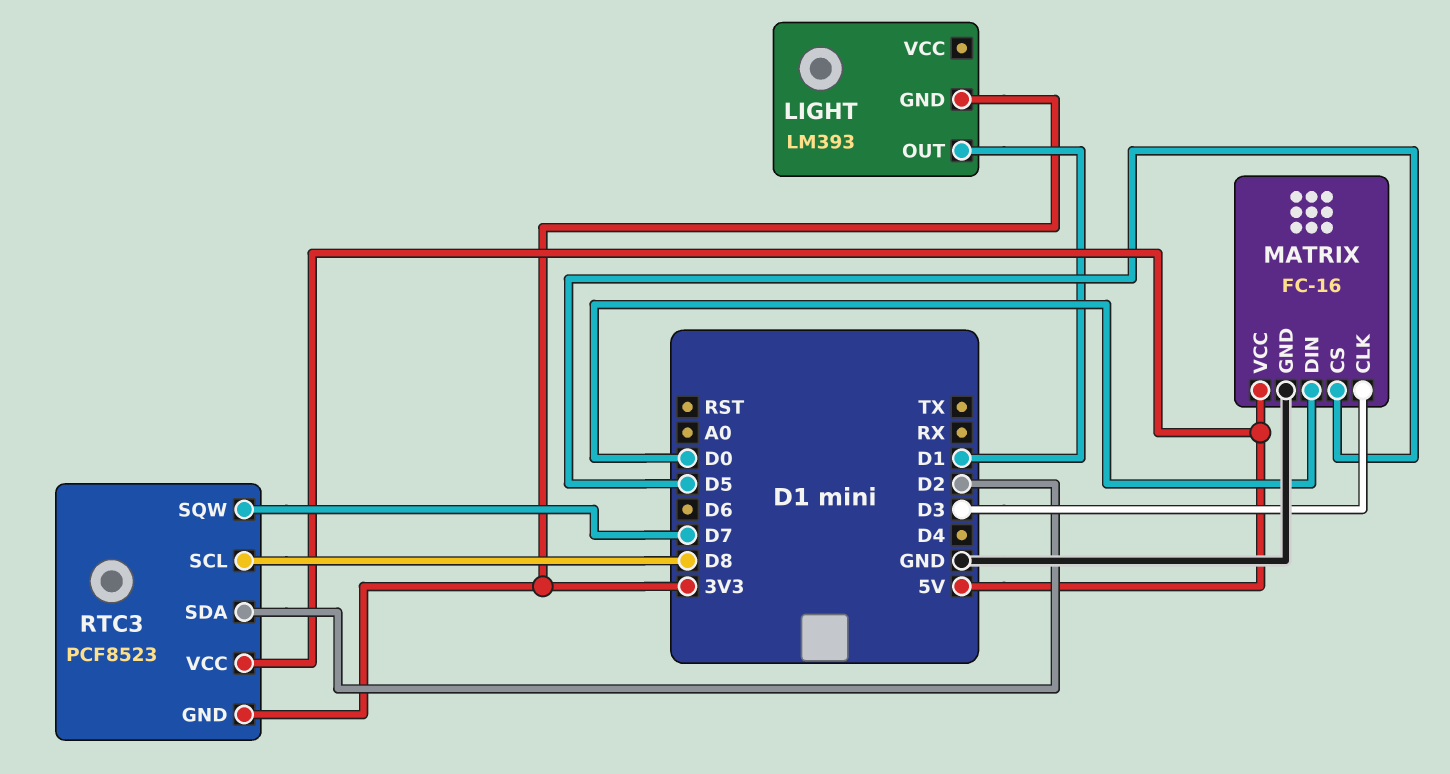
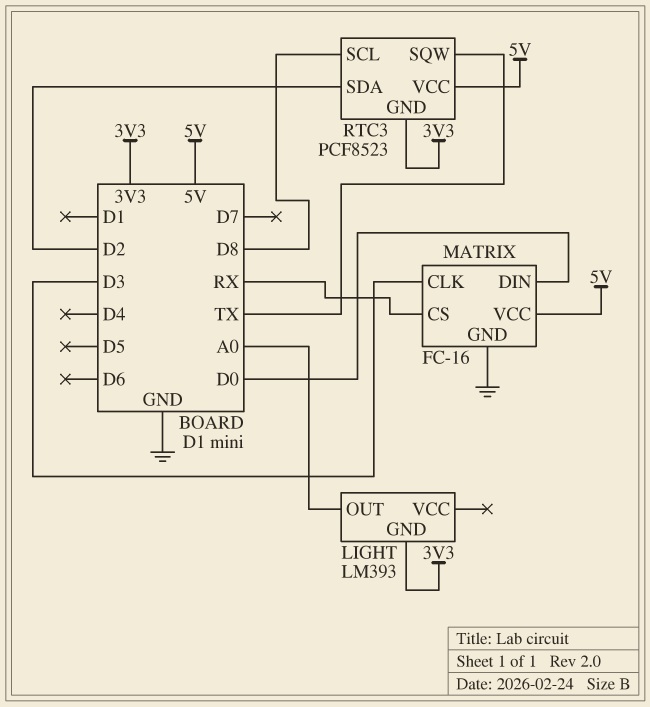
LIGHT pin OUT: D1 -> A0
MATRIX pin CS: D5 -> RX
RTC3 pin SQW: D7 -> TX

